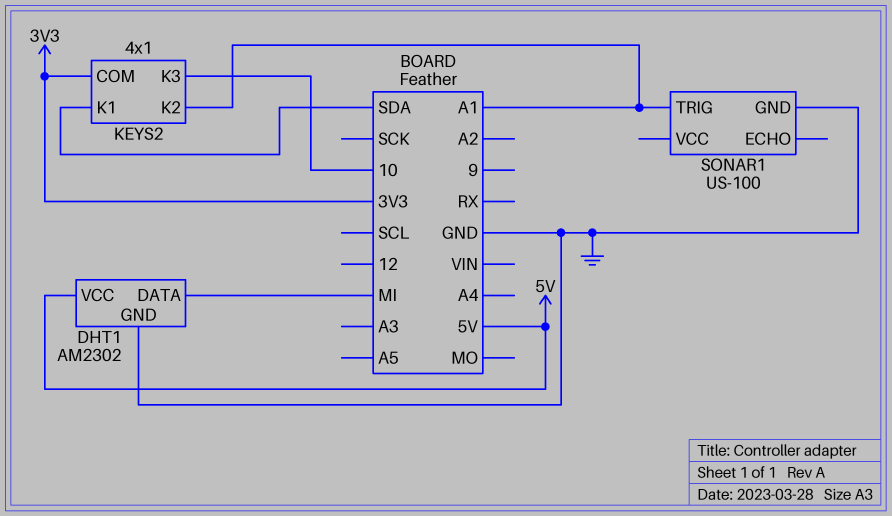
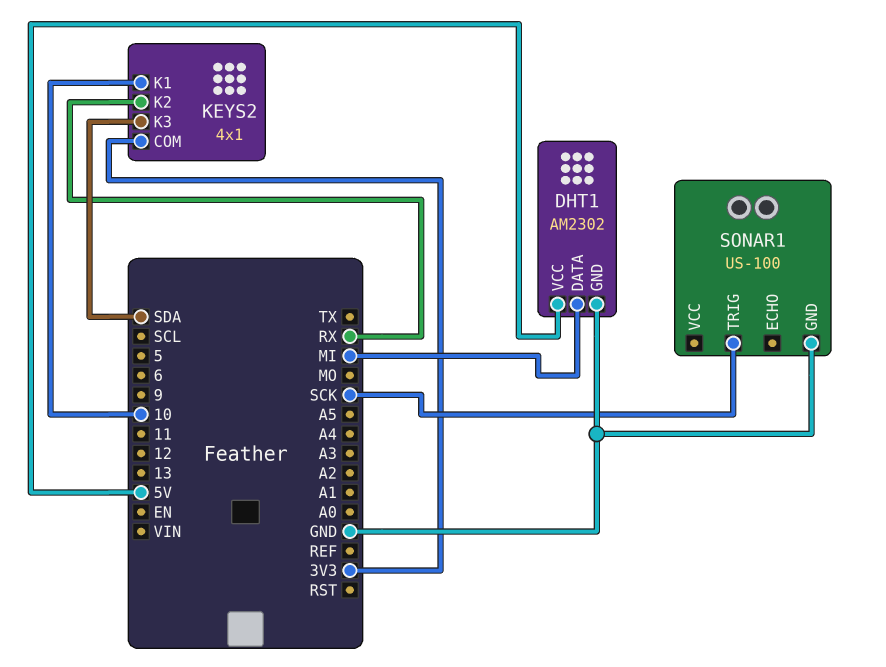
KEYS2 pin K1: SDA -> 10
KEYS2 pin K2: A1 -> RX
KEYS2 pin K3: 10 -> SDA
SONAR1 pin TRIG: A1 -> SCK

